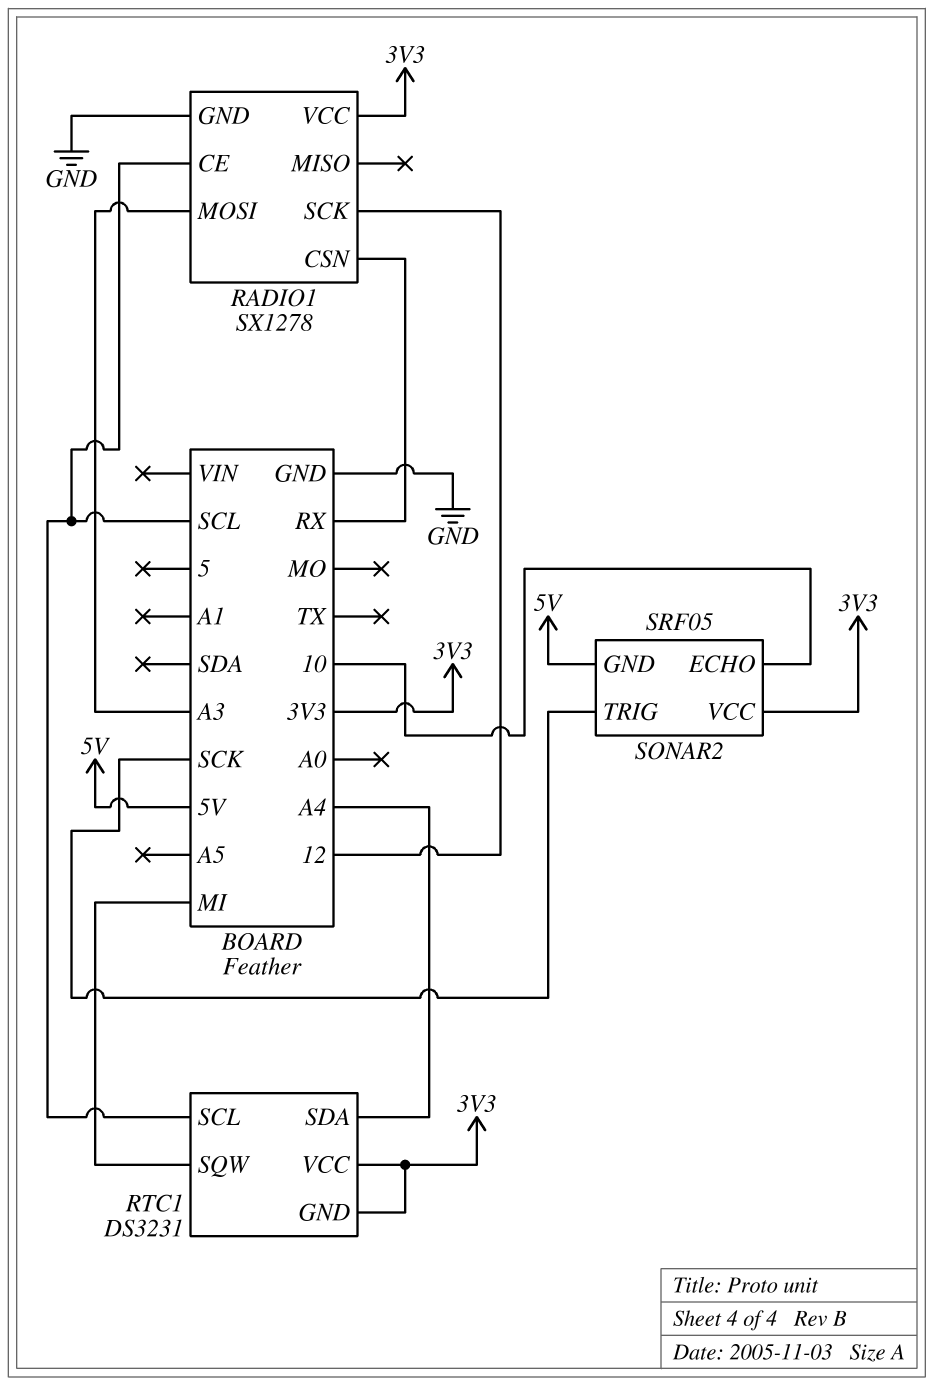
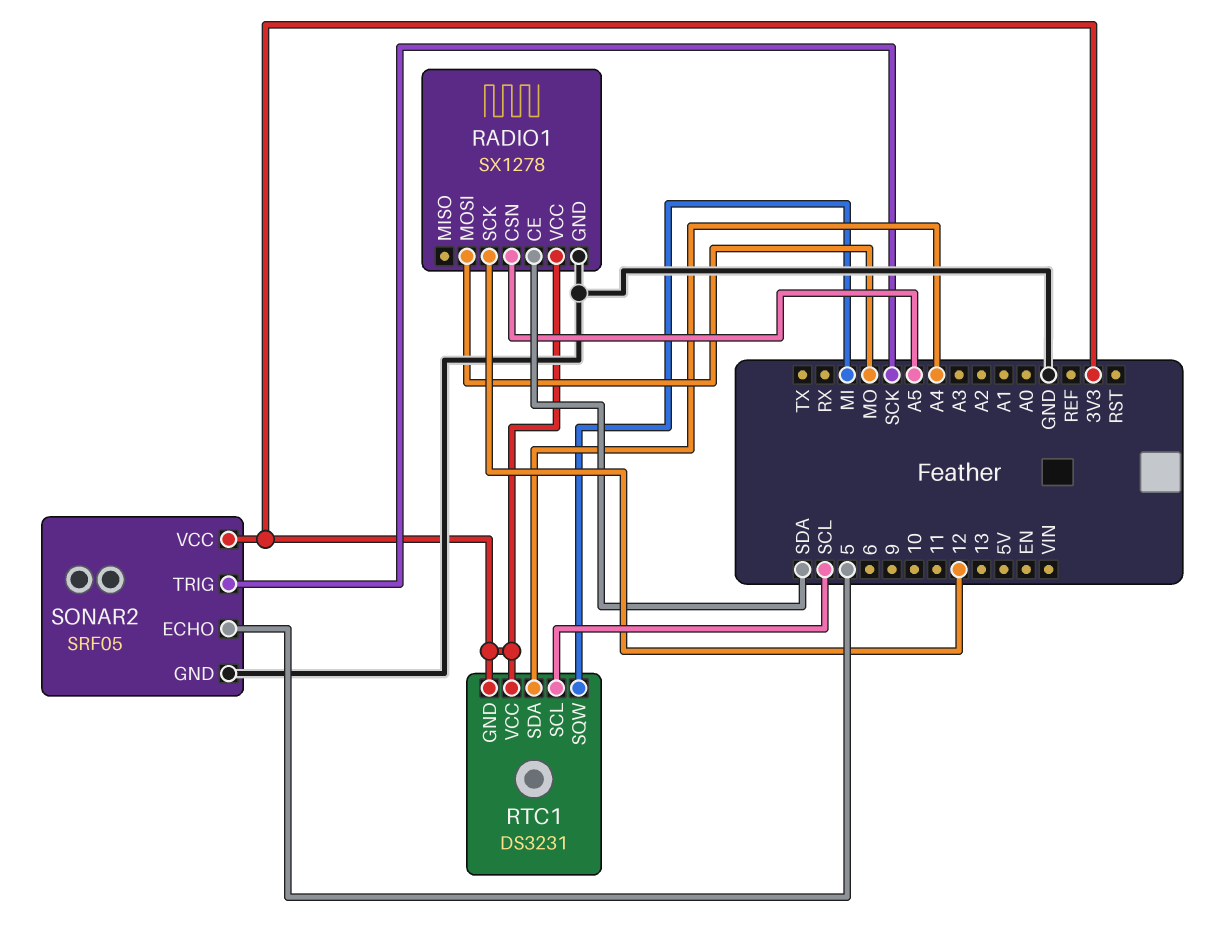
RADIO1 pin CE: SCL -> SDA
RADIO1 pin CSN: RX -> A5
RADIO1 pin MOSI: A3 -> MO
SONAR2 pin ECHO: 10 -> 5
SONAR2 pin GND: 5V -> GND

